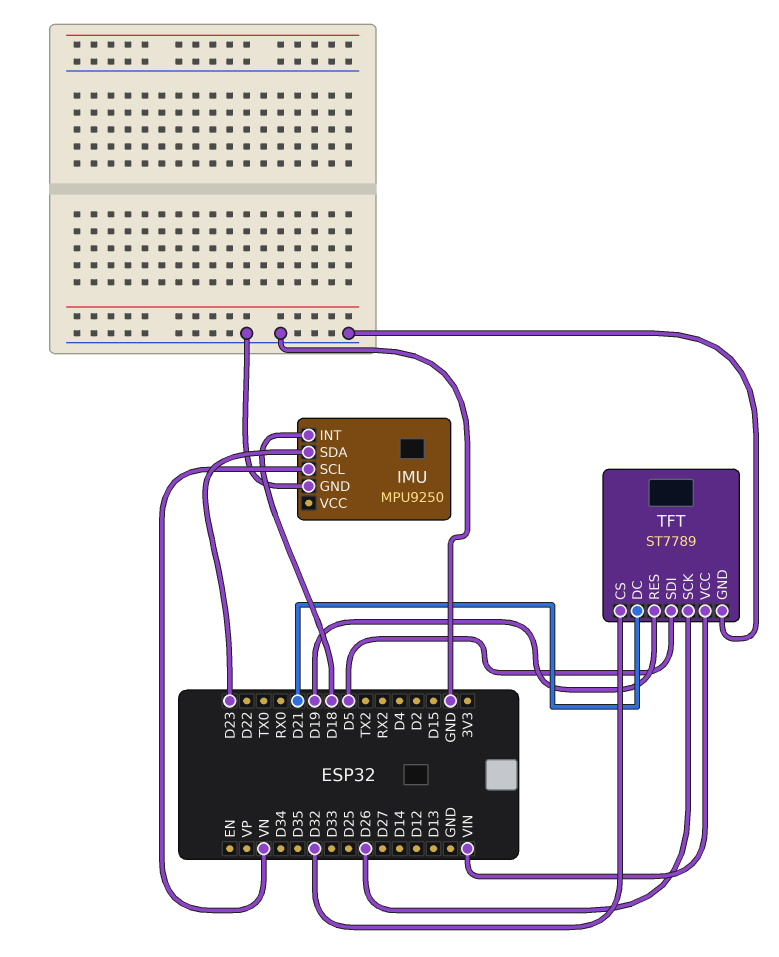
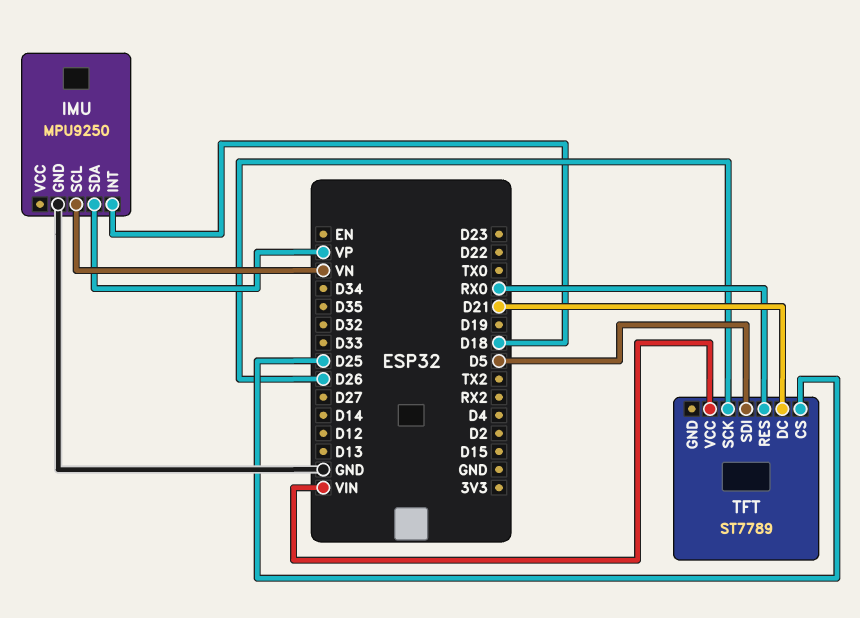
IMU pin SDA: D23 -> VP
TFT pin CS: D32 -> D25
TFT pin GND: GND -> none
TFT pin RES: D19 -> RX0

